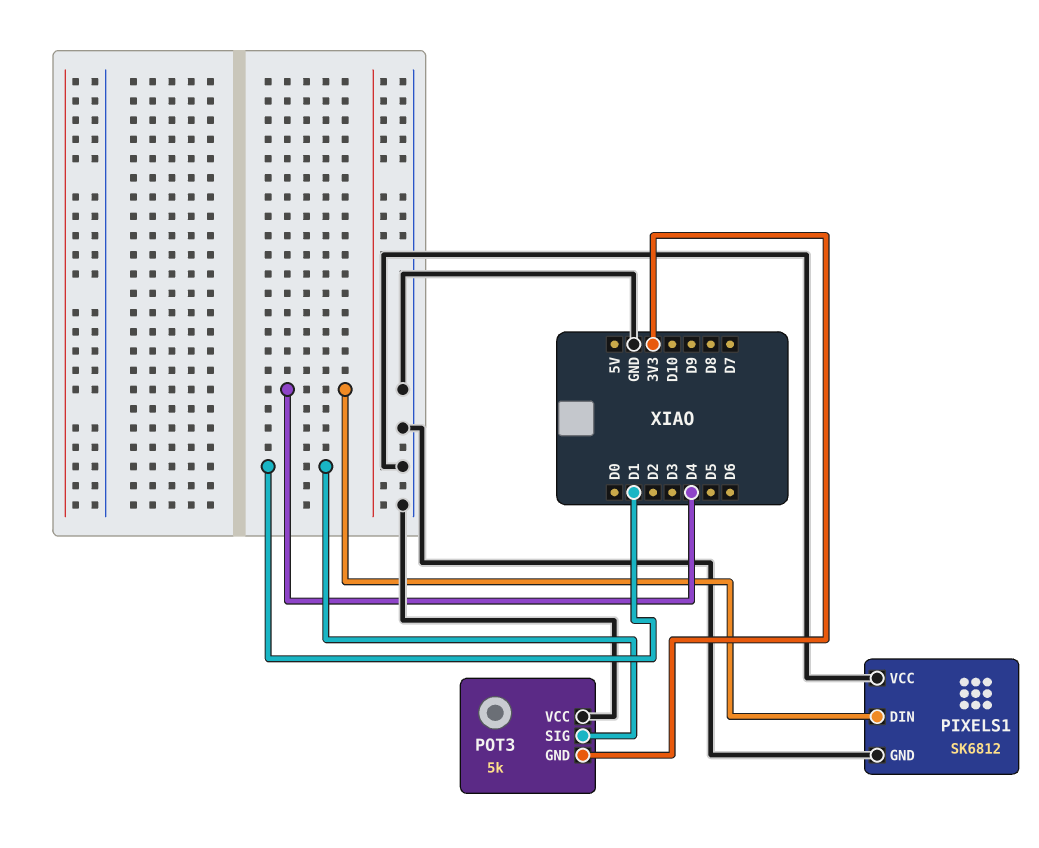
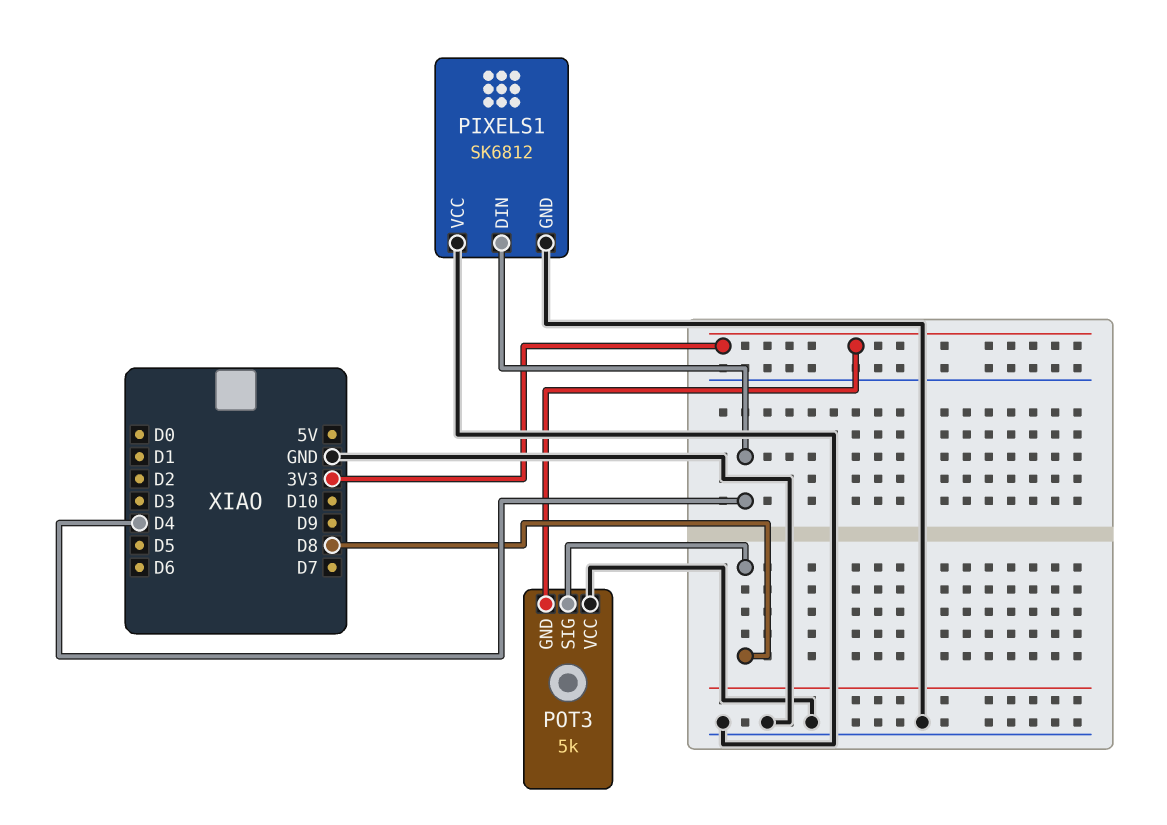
POT3 pin SIG: D1 -> D8

